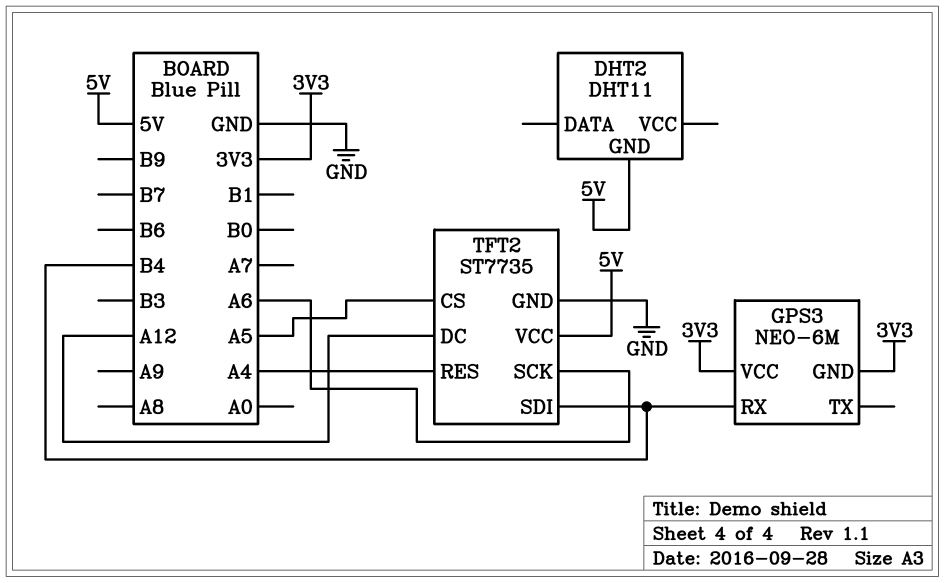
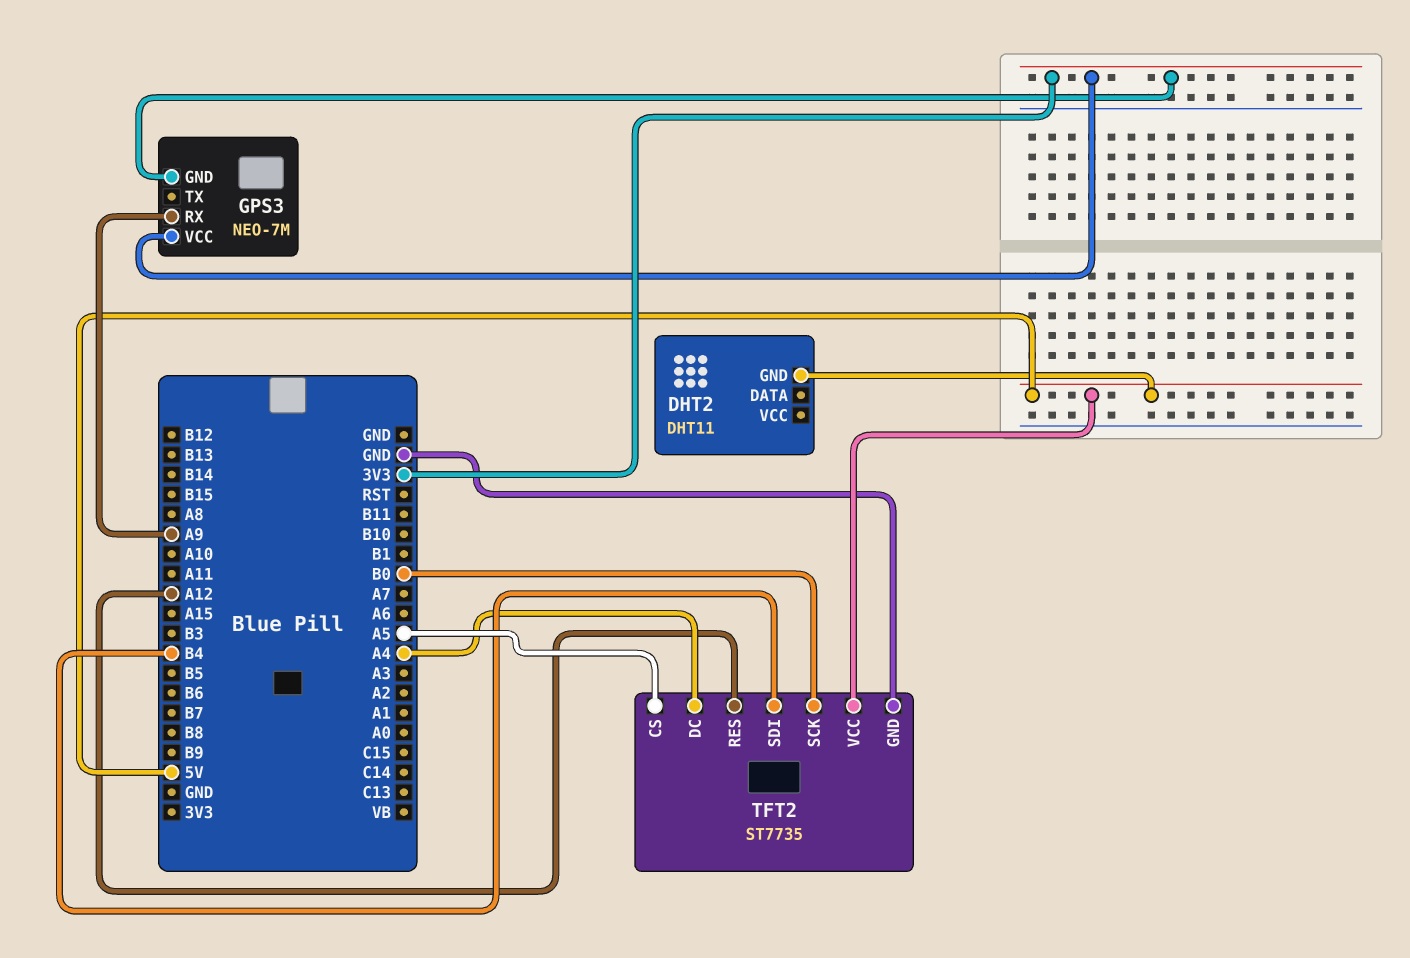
GPS3: NEO-6M -> NEO-7M
GPS3 pin RX: B4 -> A9
TFT2 pin DC: A12 -> A4
TFT2 pin RES: A4 -> A12
TFT2 pin SCK: A6 -> B0

